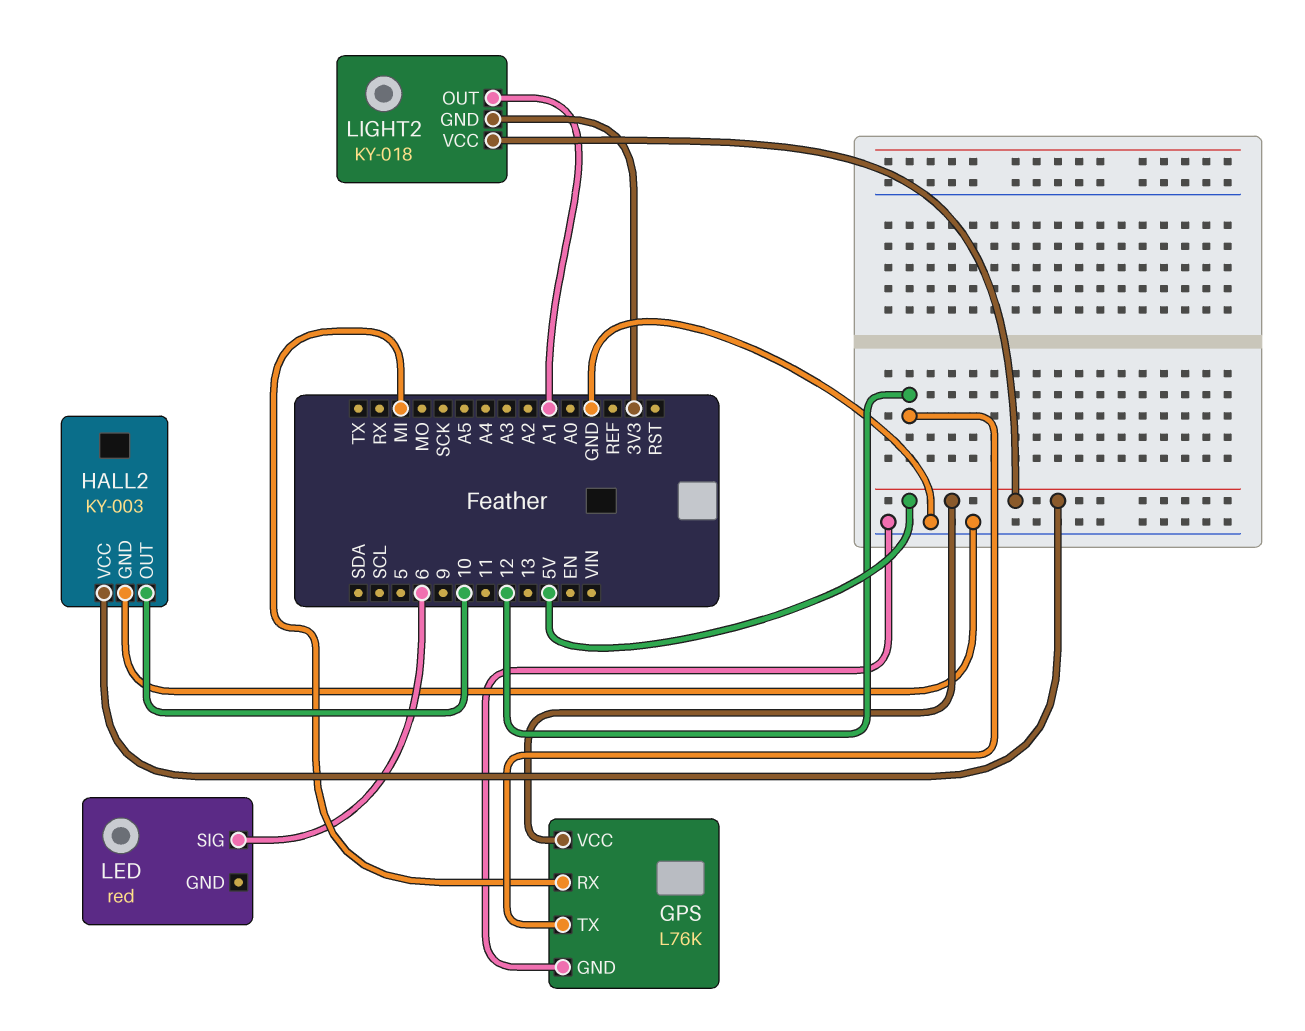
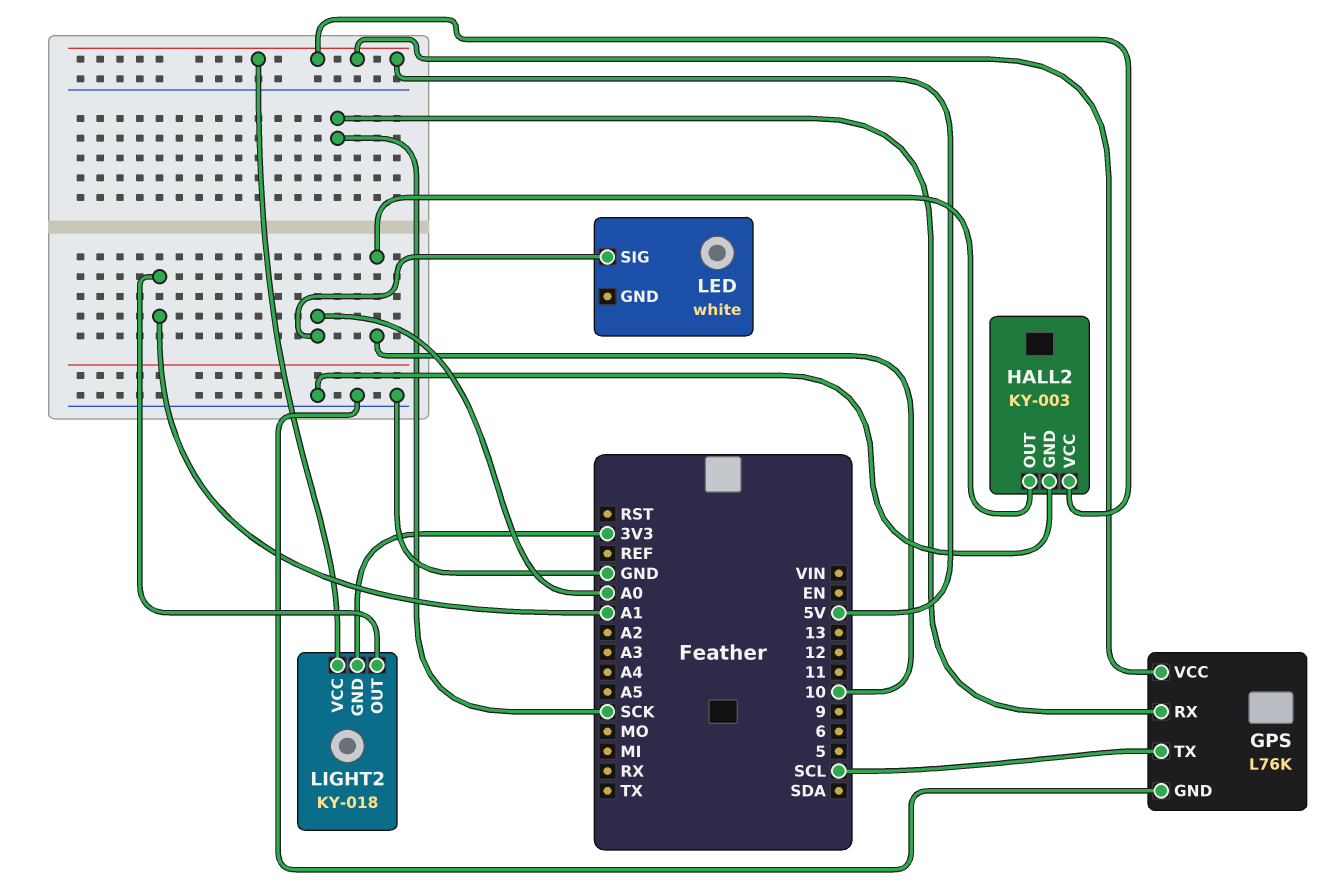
GPS pin RX: MI -> SCK
GPS pin TX: 12 -> SCL
LED: red -> white
LED pin SIG: 6 -> A0

